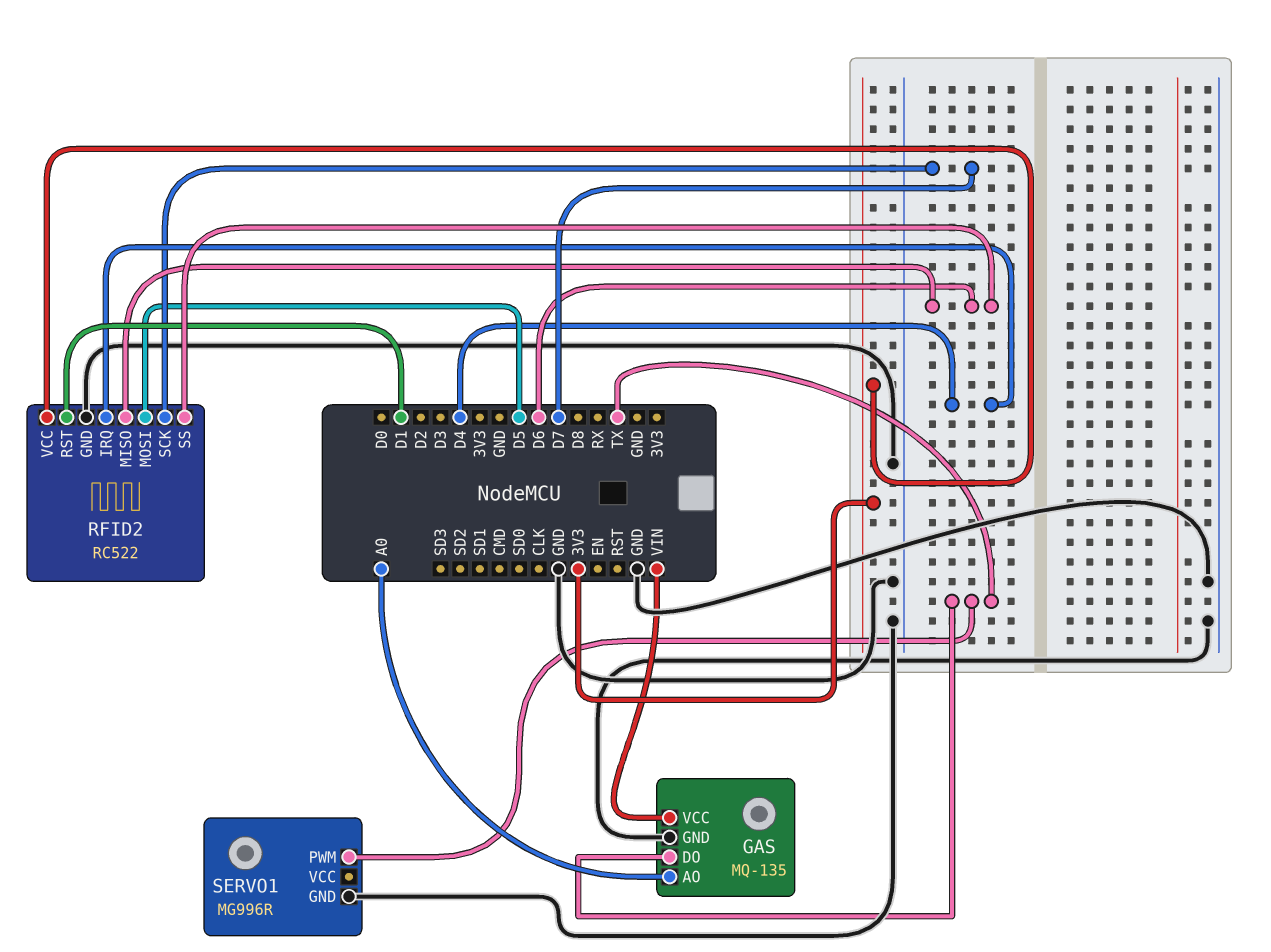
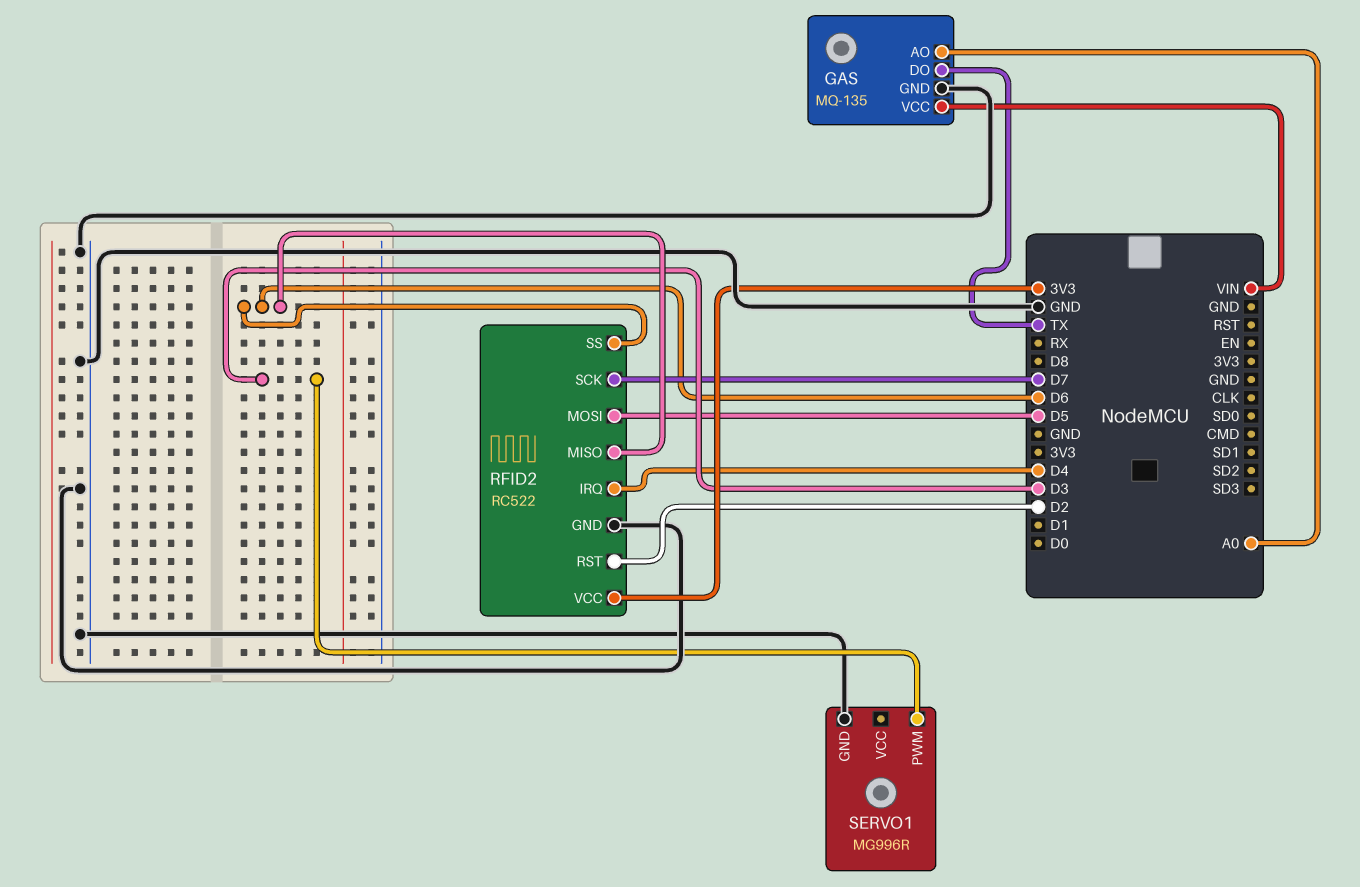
RFID2 pin RST: D1 -> D2
SERVO1 pin PWM: TX -> D3

